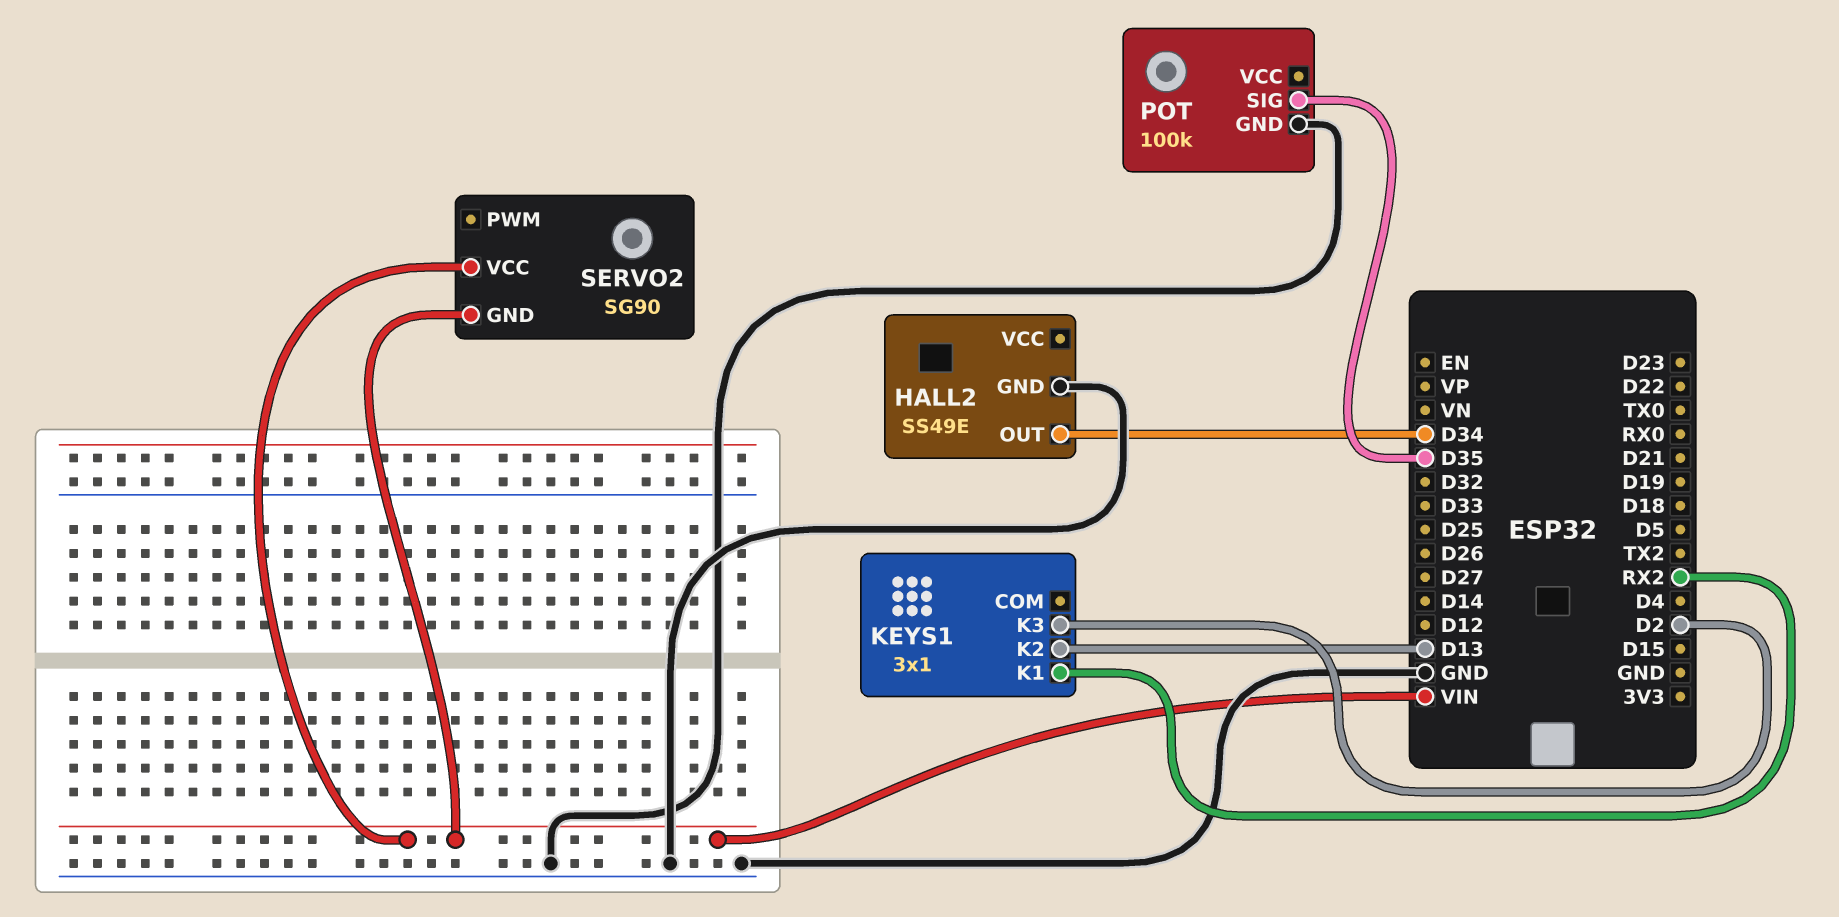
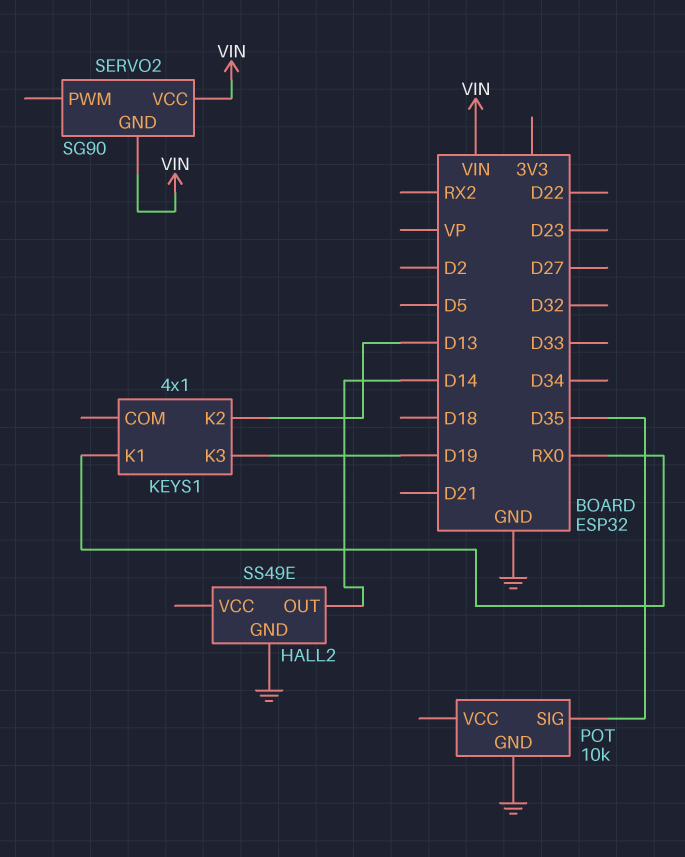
HALL2 pin OUT: D34 -> D14
KEYS1: 3x1 -> 4x1
KEYS1 pin K1: RX2 -> RX0
KEYS1 pin K3: D2 -> D19
POT: 100k -> 10k

